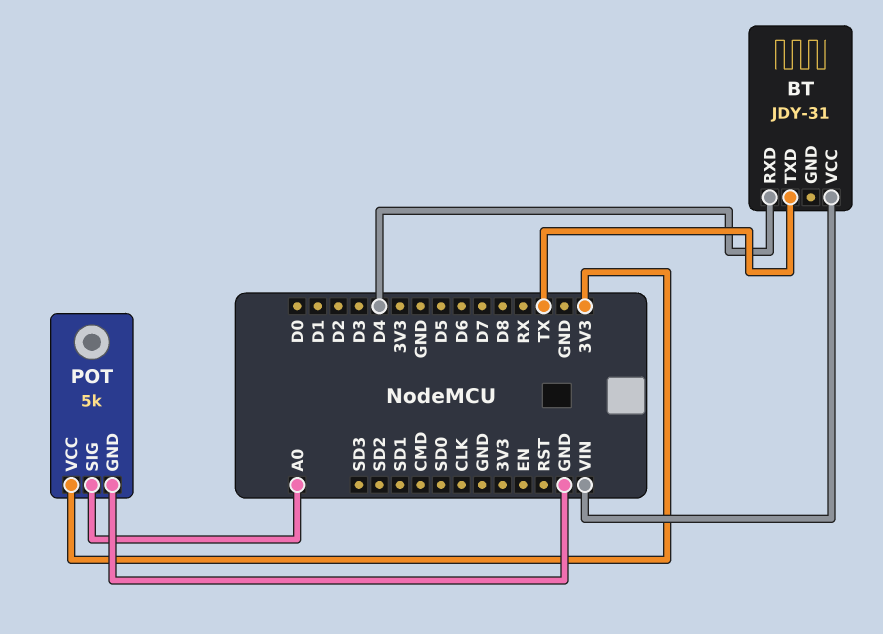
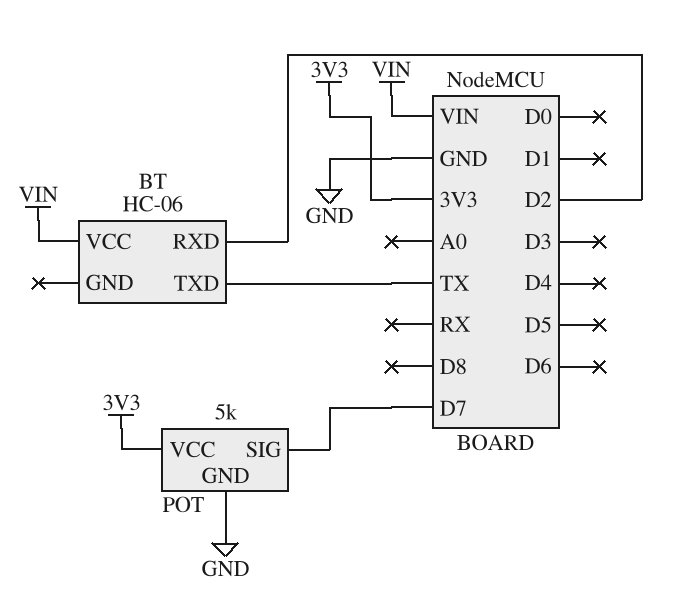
BT: JDY-31 -> HC-06
BT pin RXD: D4 -> D2
POT pin SIG: A0 -> D7

